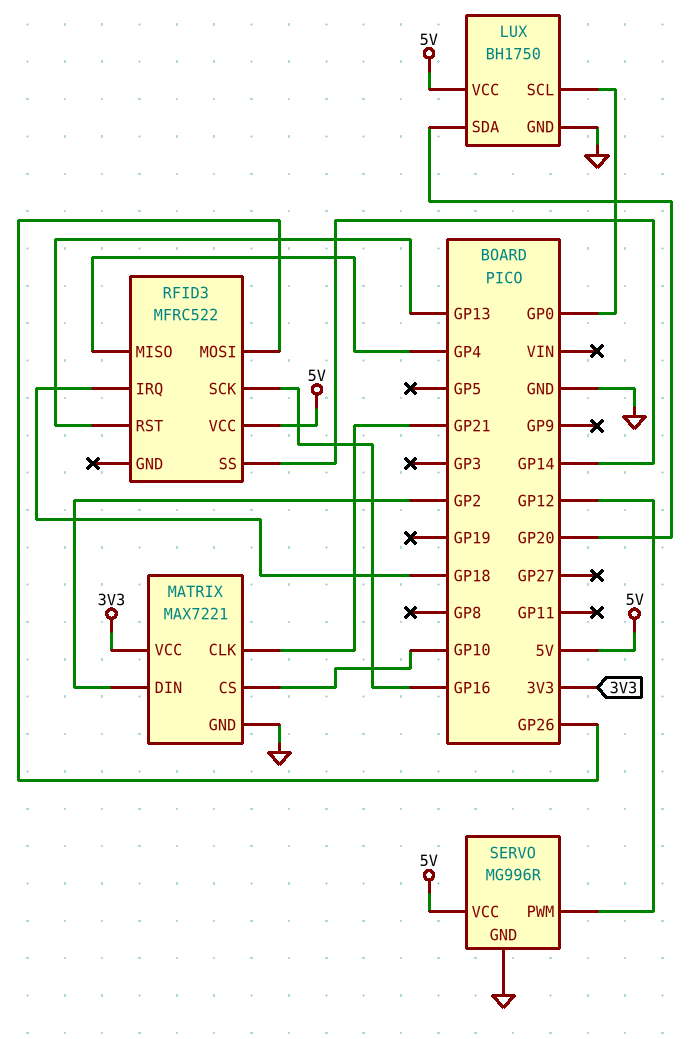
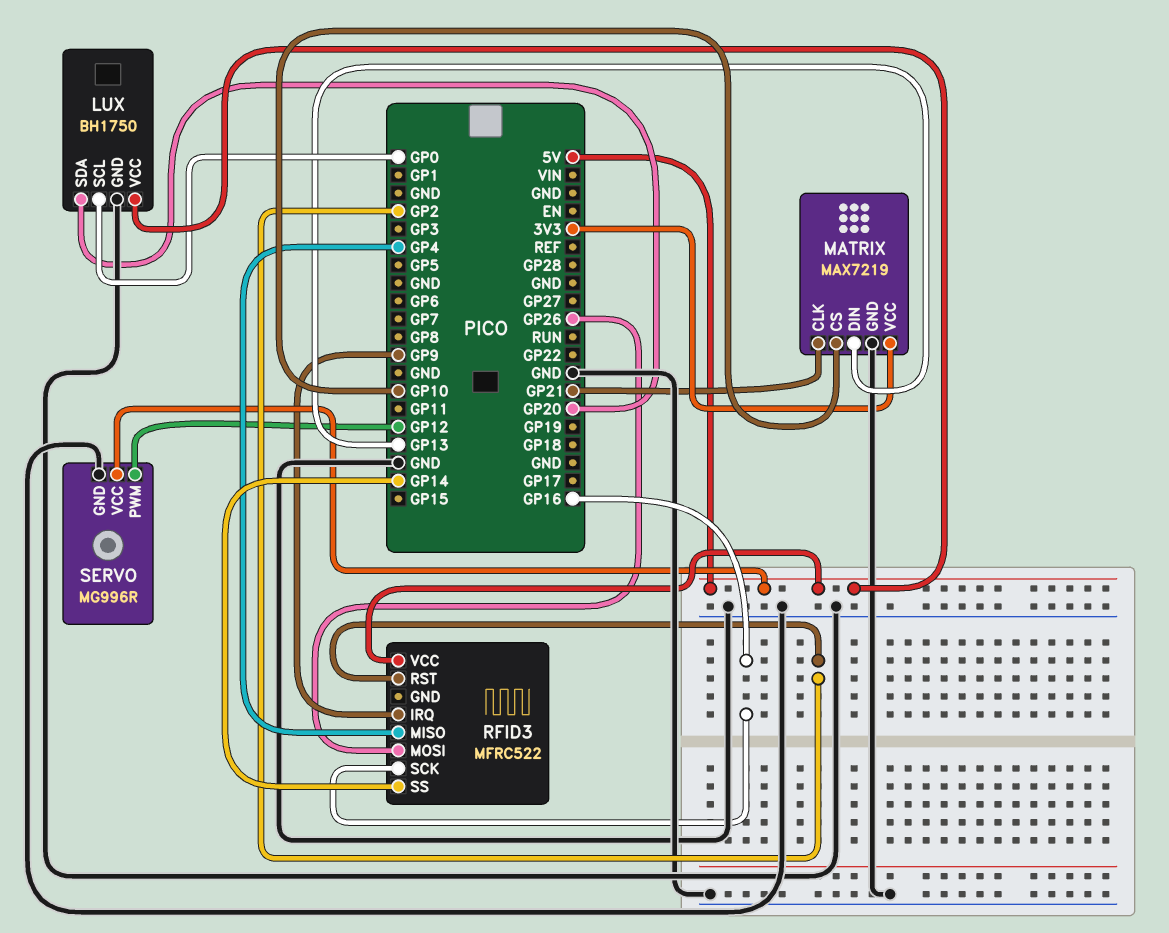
MATRIX: MAX7221 -> MAX7219
MATRIX pin DIN: GP2 -> GP13
RFID3 pin IRQ: GP18 -> GP9
RFID3 pin RST: GP13 -> GP2

